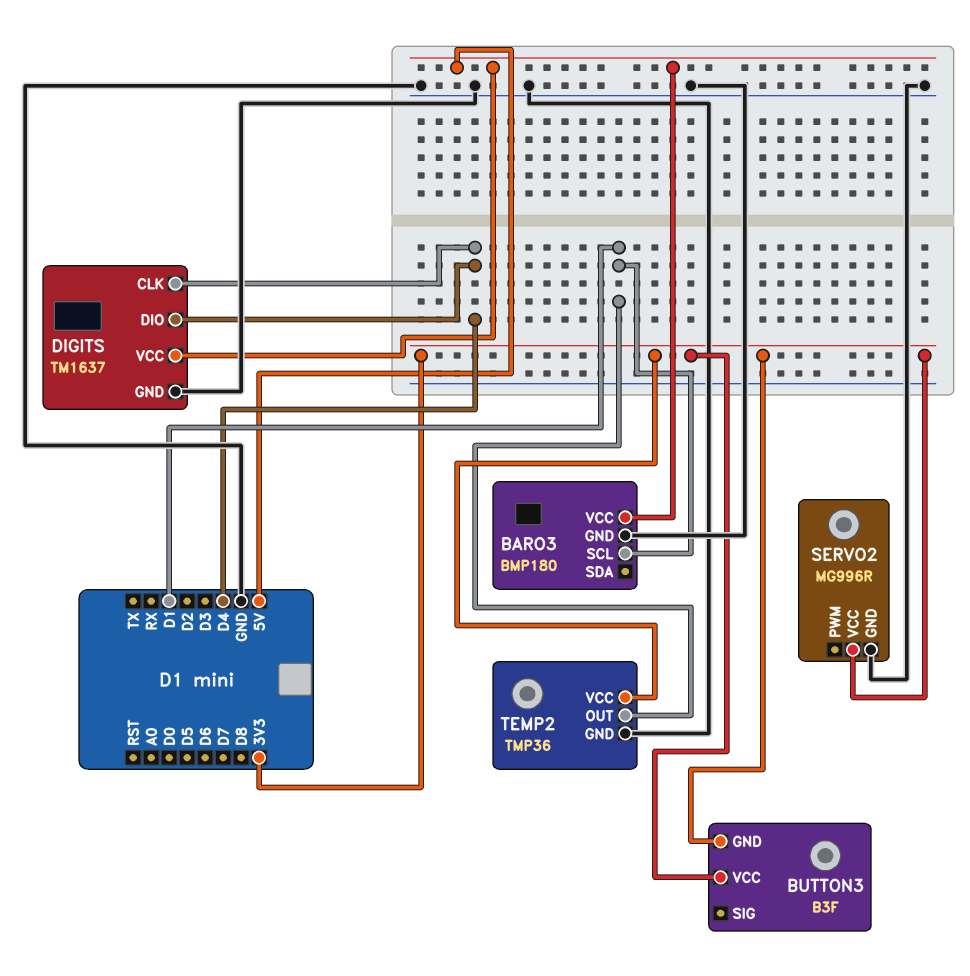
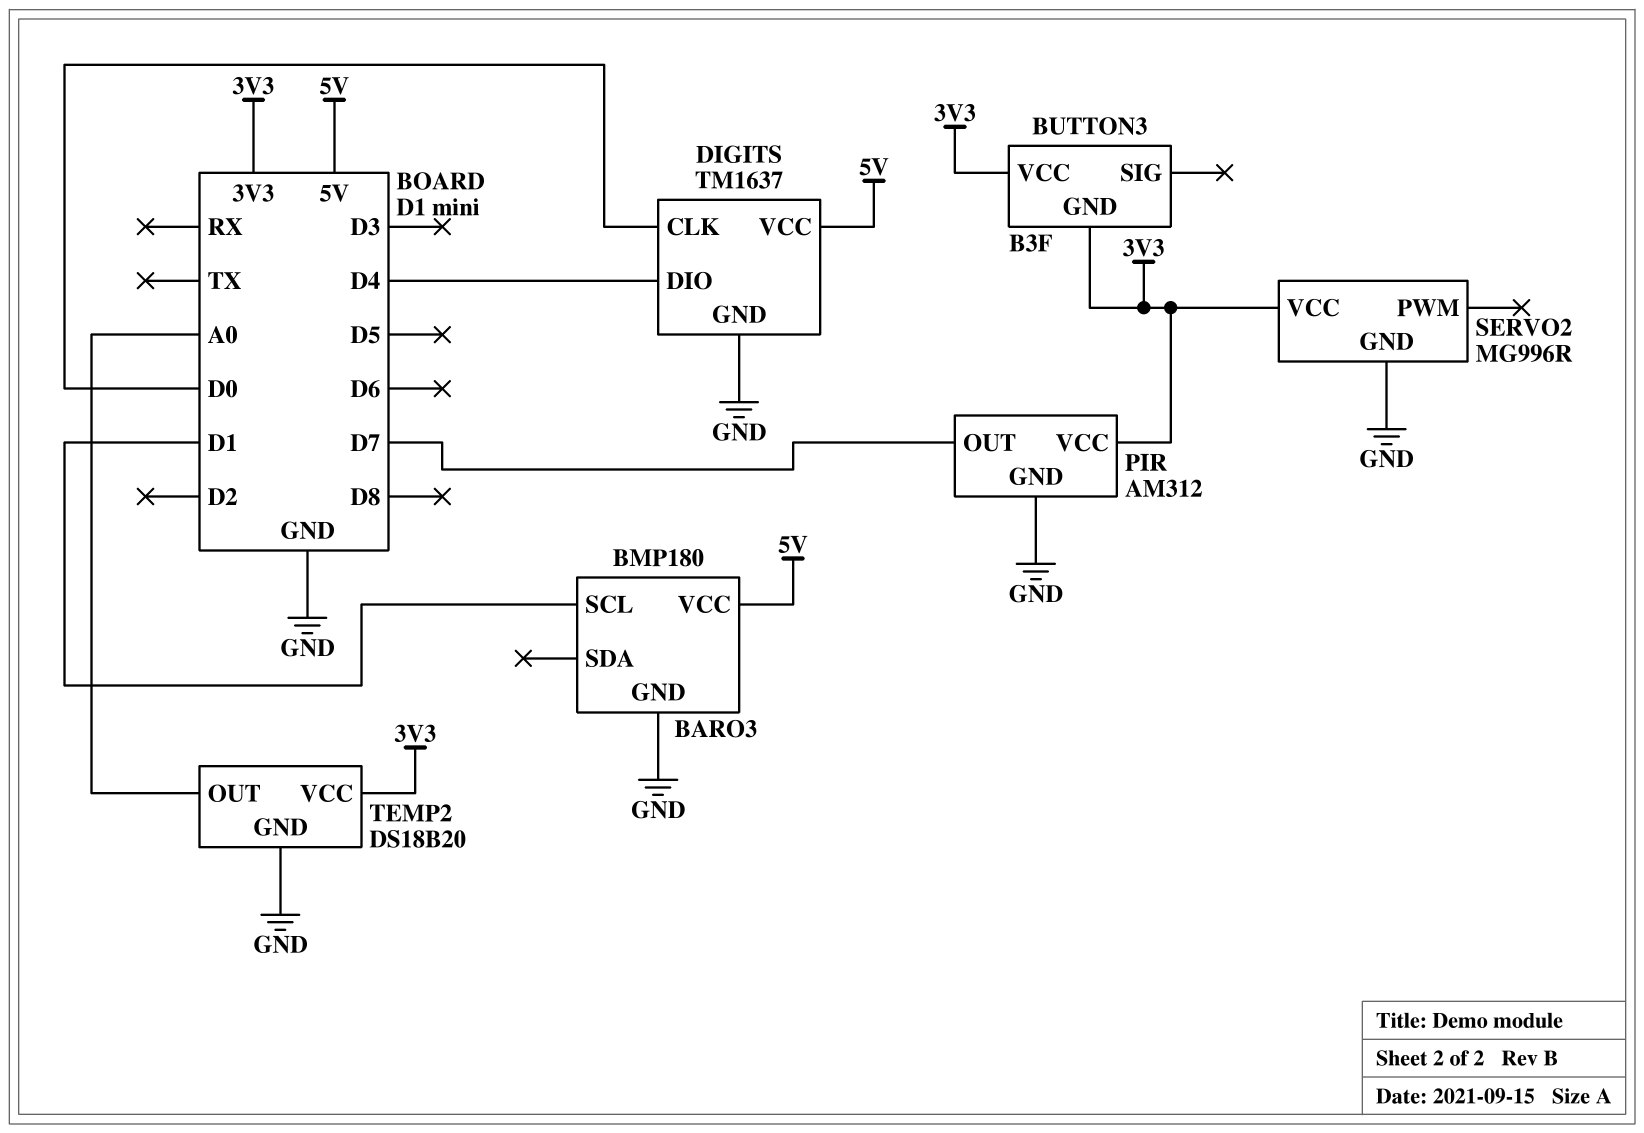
DIGITS pin CLK: D4 -> D0
PIR: none -> AM312
PIR pin GND: none -> GND
PIR pin OUT: none -> D7
PIR pin VCC: none -> 3V3
TEMP2: TMP36 -> DS18B20
TEMP2 pin OUT: D1 -> A0

